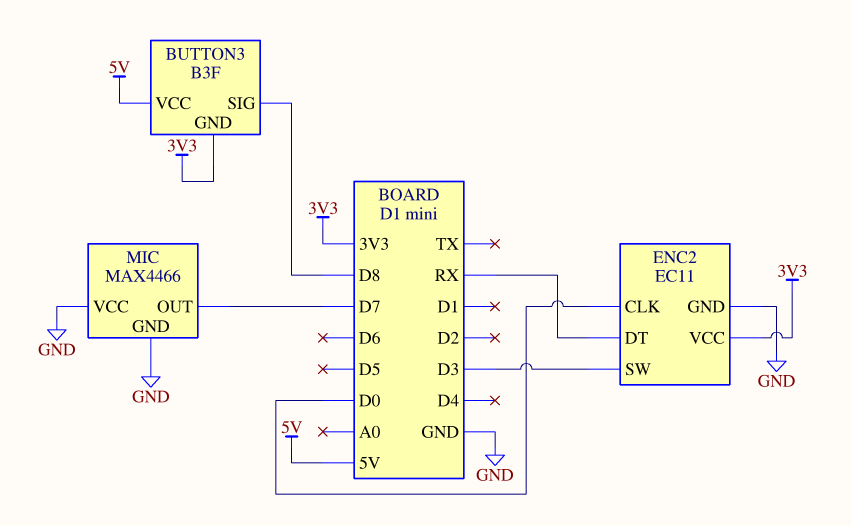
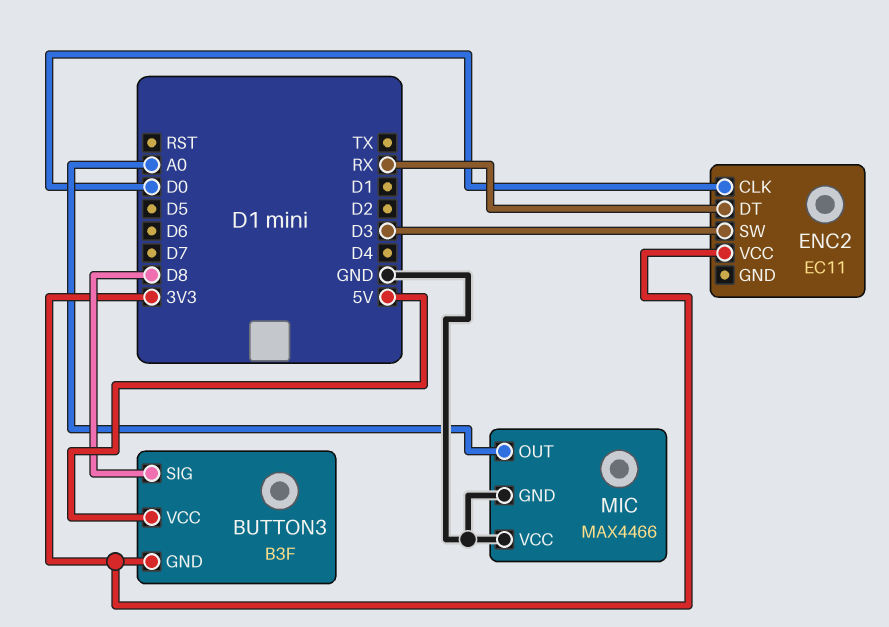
ENC2 pin GND: GND -> none
MIC pin OUT: D7 -> A0

